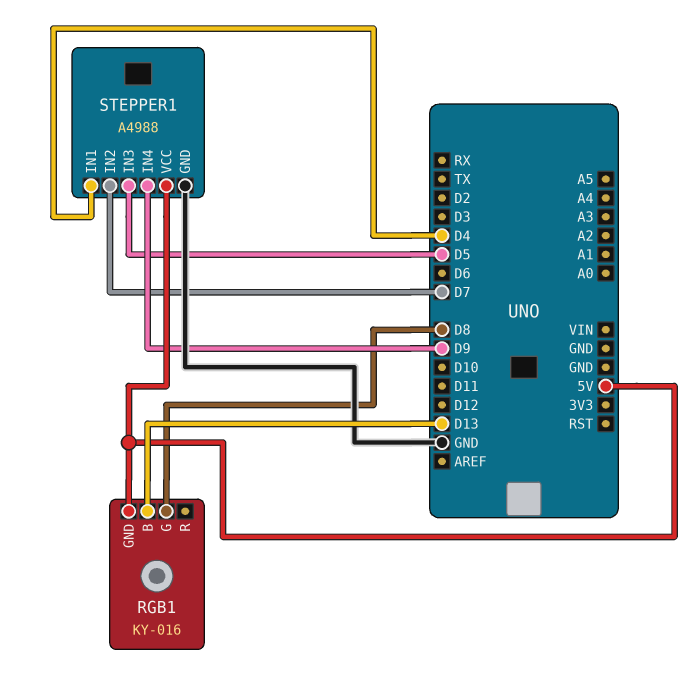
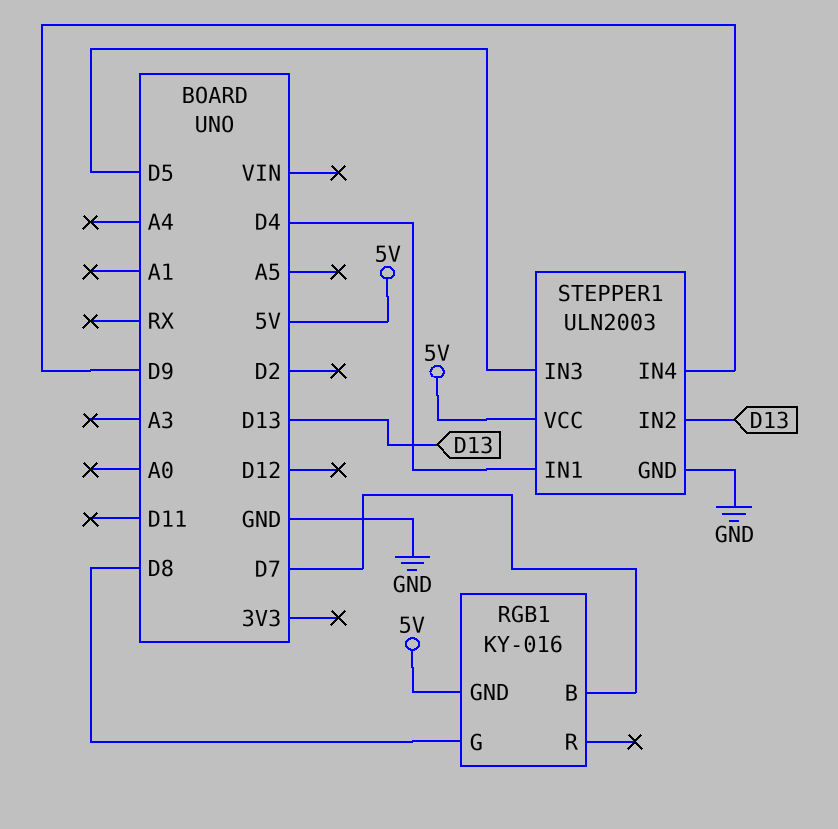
RGB1 pin B: D13 -> D7
STEPPER1: A4988 -> ULN2003
STEPPER1 pin IN2: D7 -> D13

